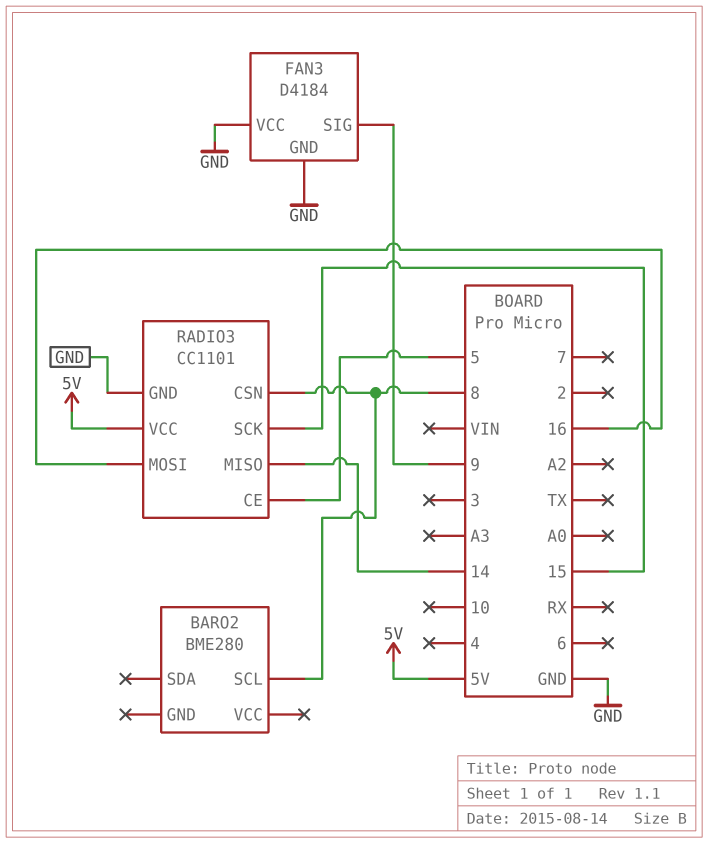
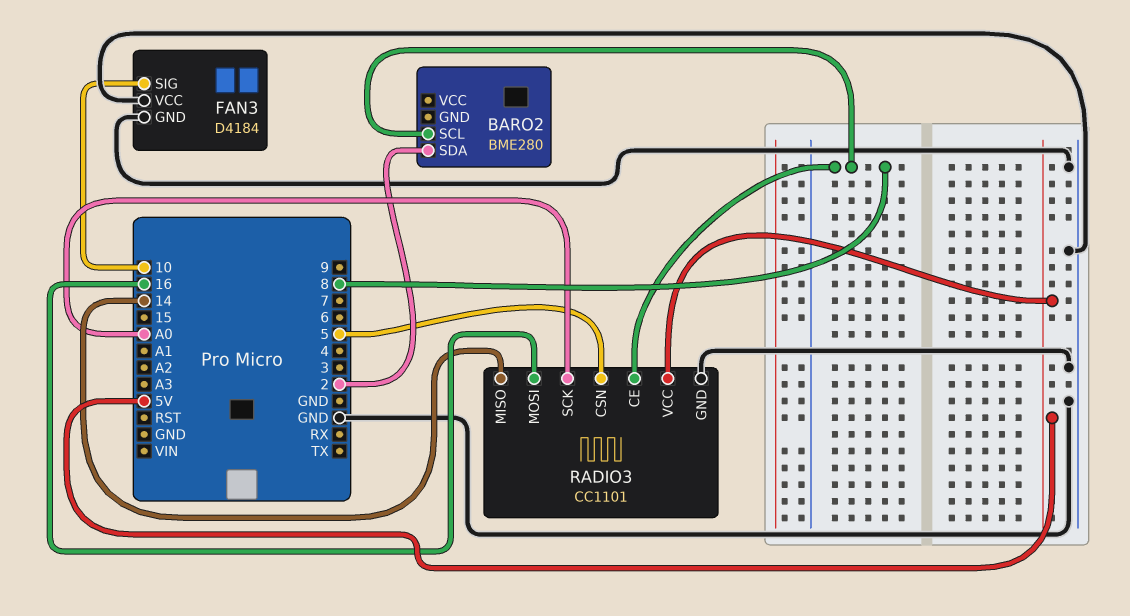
BARO2 pin SDA: none -> 2
FAN3 pin SIG: 9 -> 10
RADIO3 pin CE: 5 -> 8
RADIO3 pin CSN: 8 -> 5
RADIO3 pin SCK: 15 -> A0

